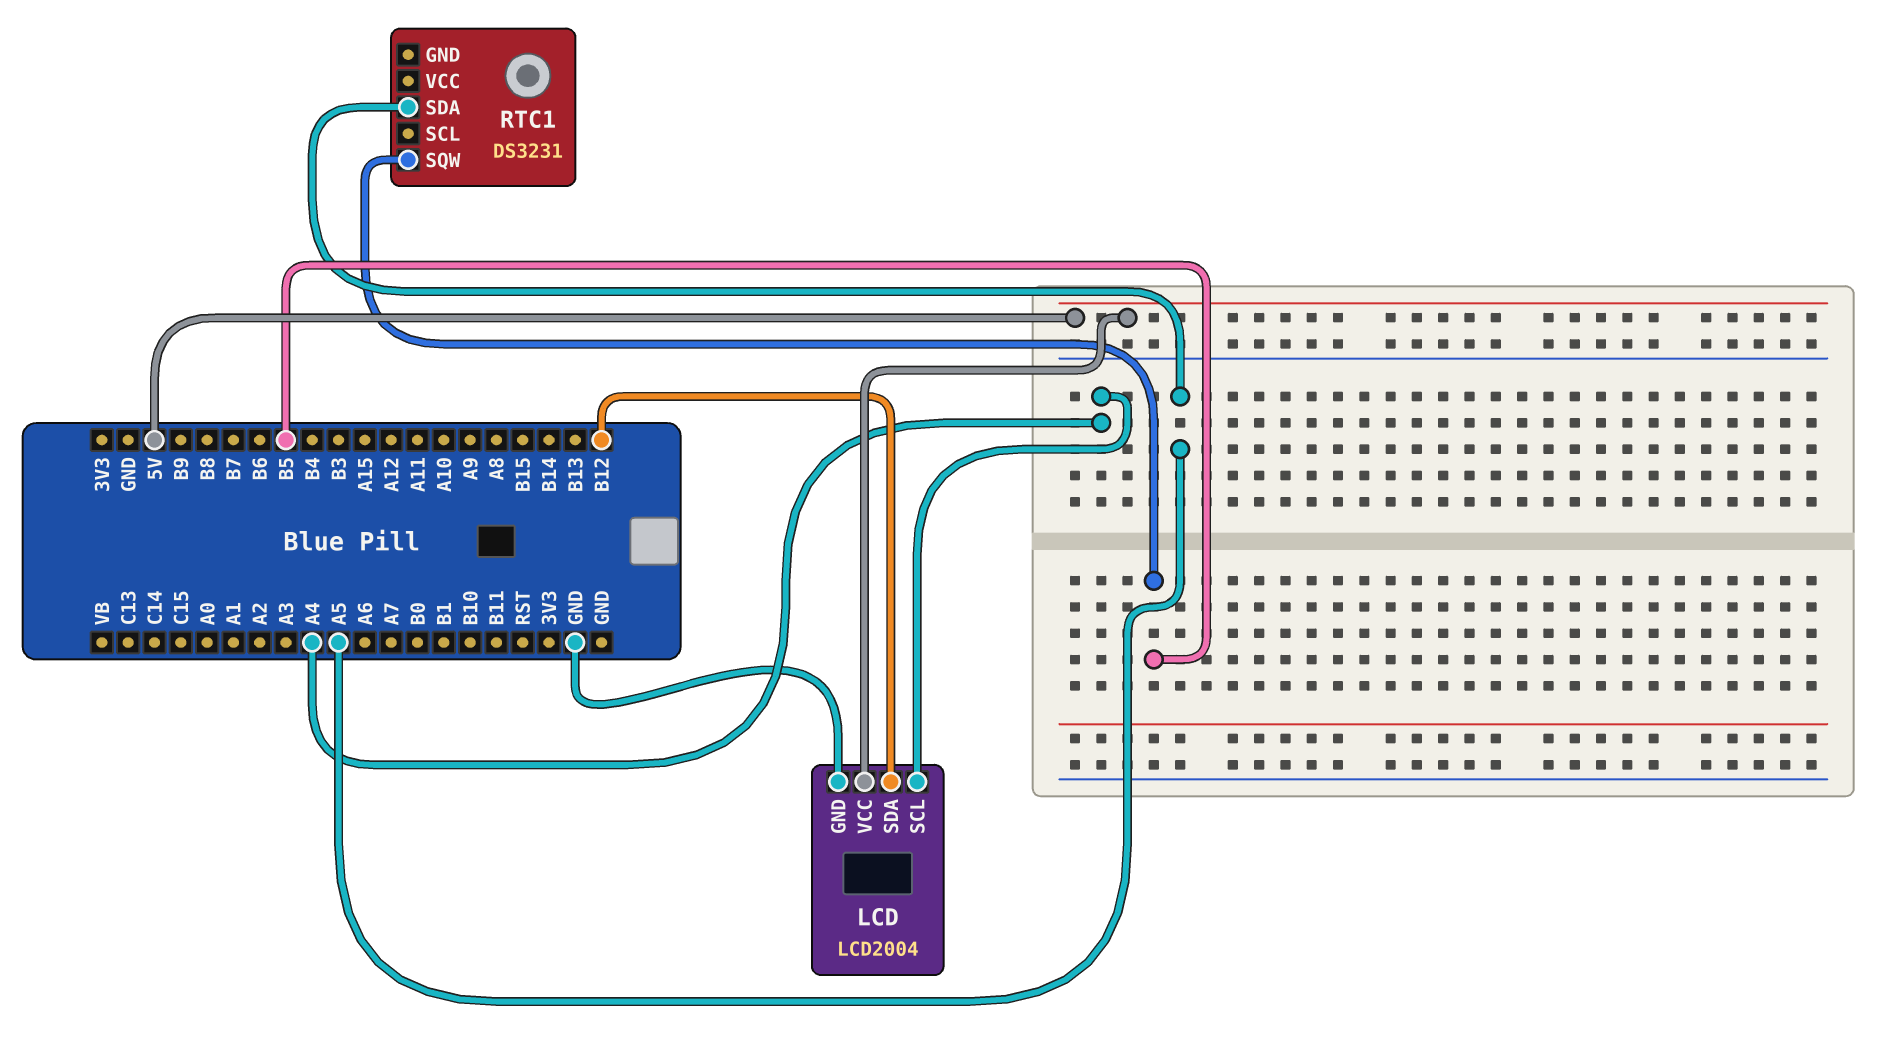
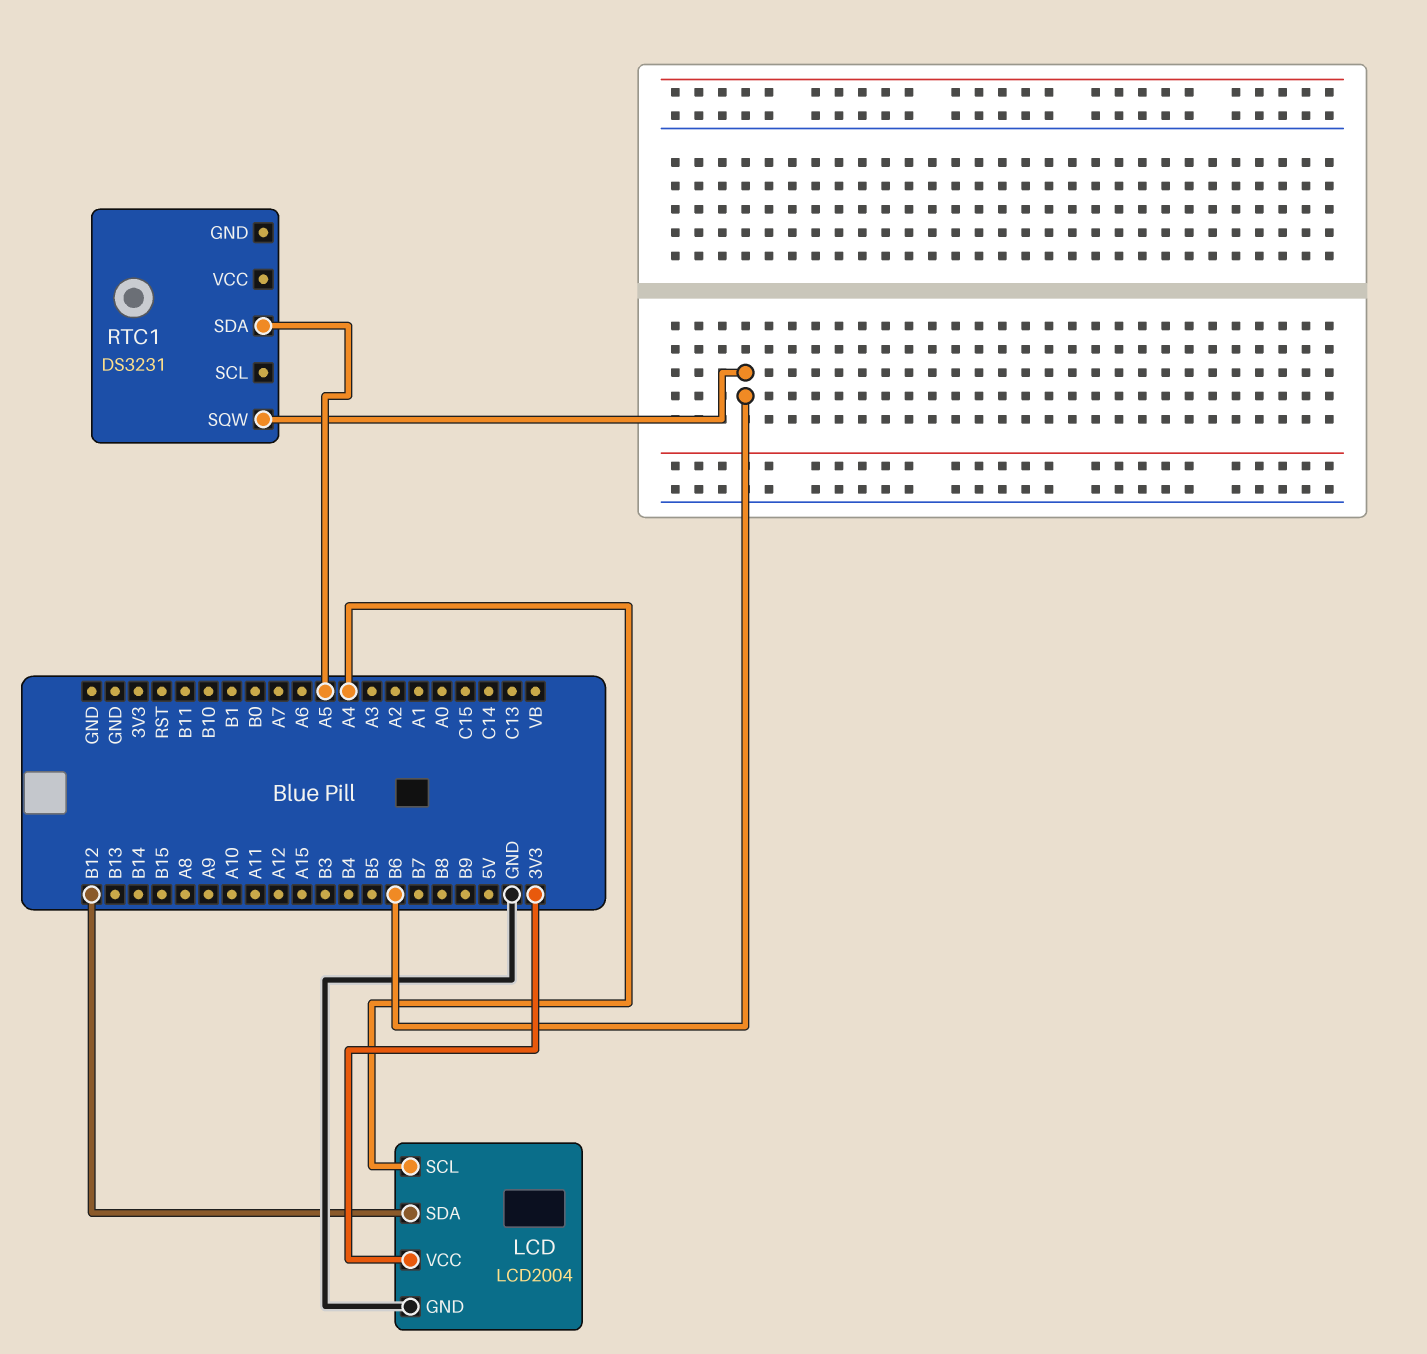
LCD pin VCC: 5V -> 3V3
RTC1 pin SQW: B5 -> B6

